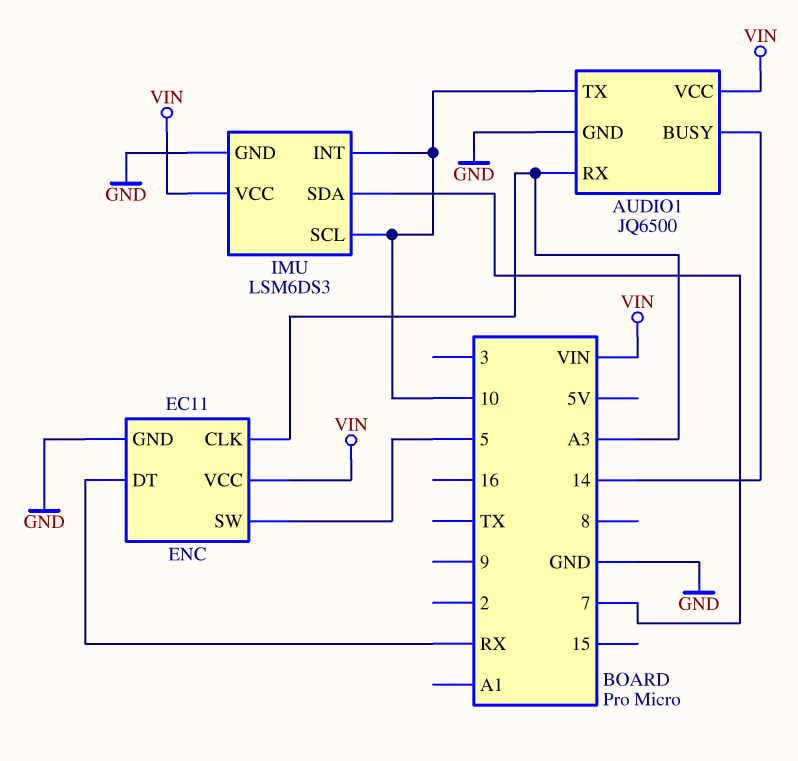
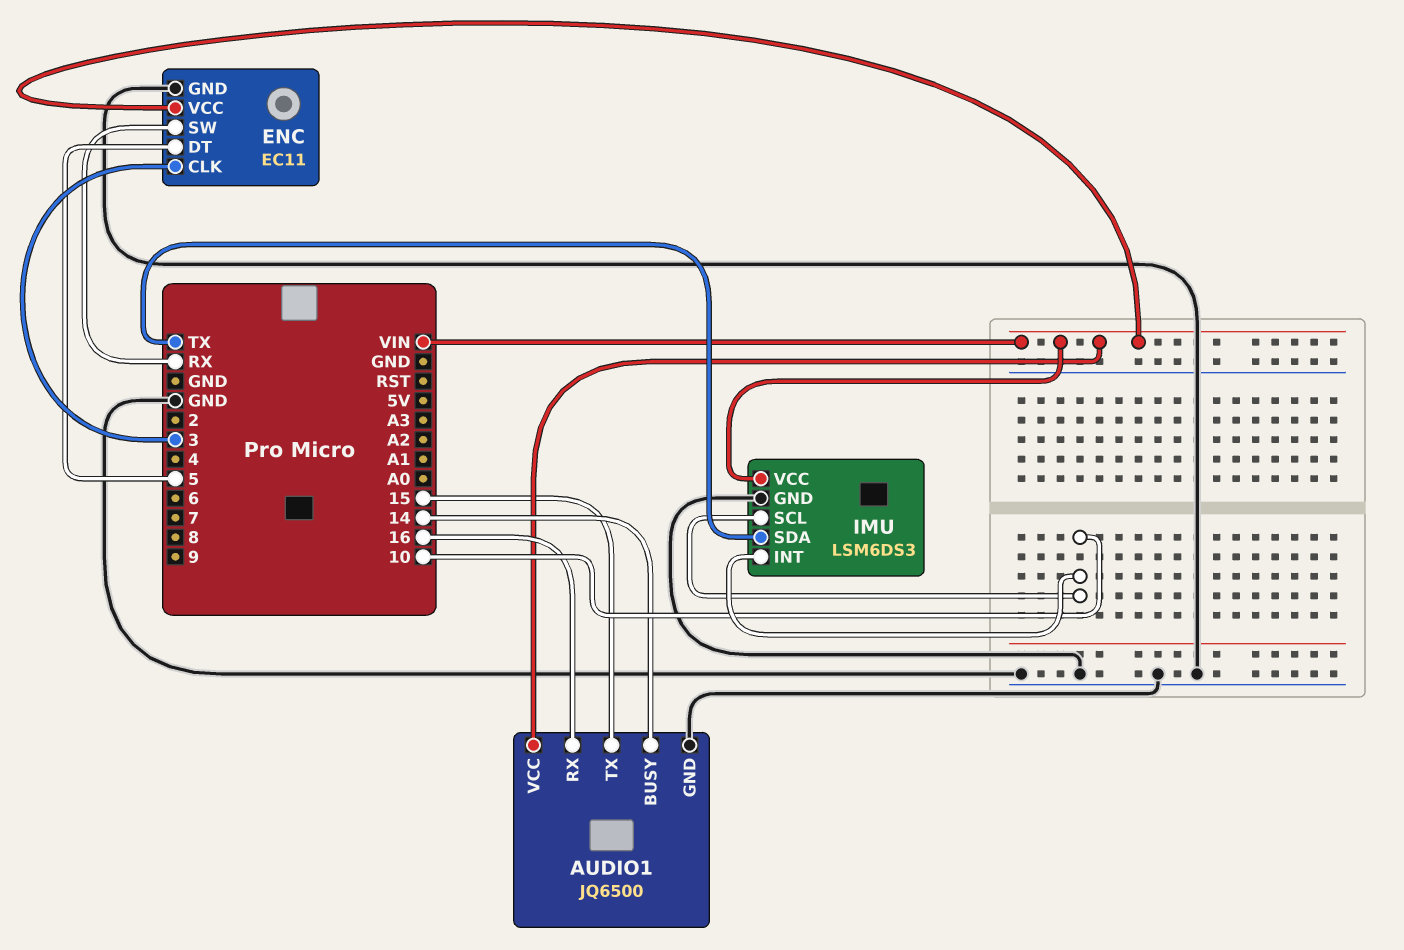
AUDIO1 pin RX: A3 -> 16
AUDIO1 pin TX: 10 -> 15
ENC pin CLK: A3 -> 3
ENC pin DT: RX -> 5
ENC pin SW: 5 -> RX
IMU pin SDA: 7 -> TX

